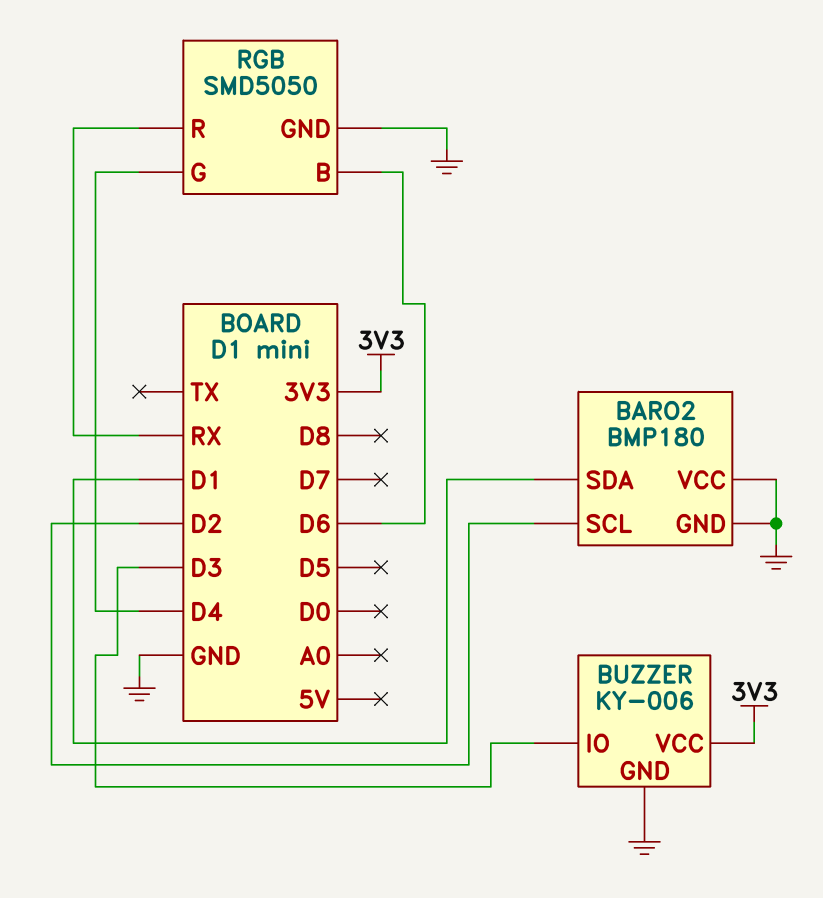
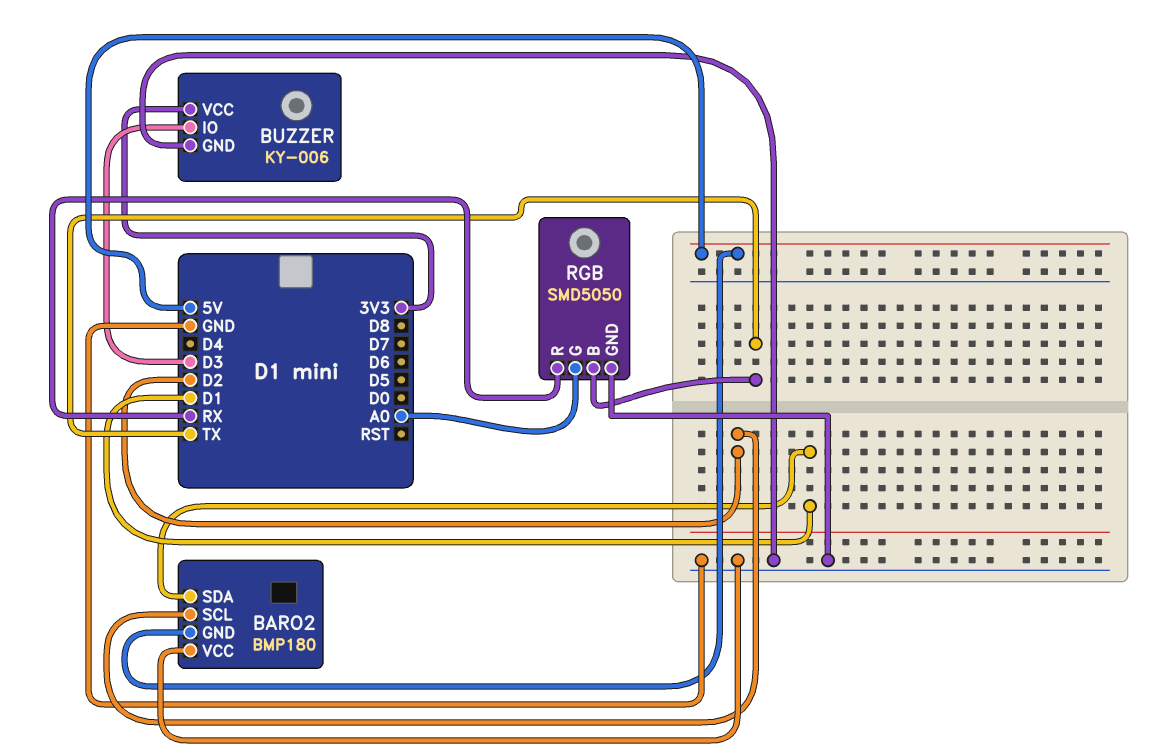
BARO2 pin GND: GND -> 5V
RGB pin B: D6 -> TX
RGB pin G: D4 -> A0

